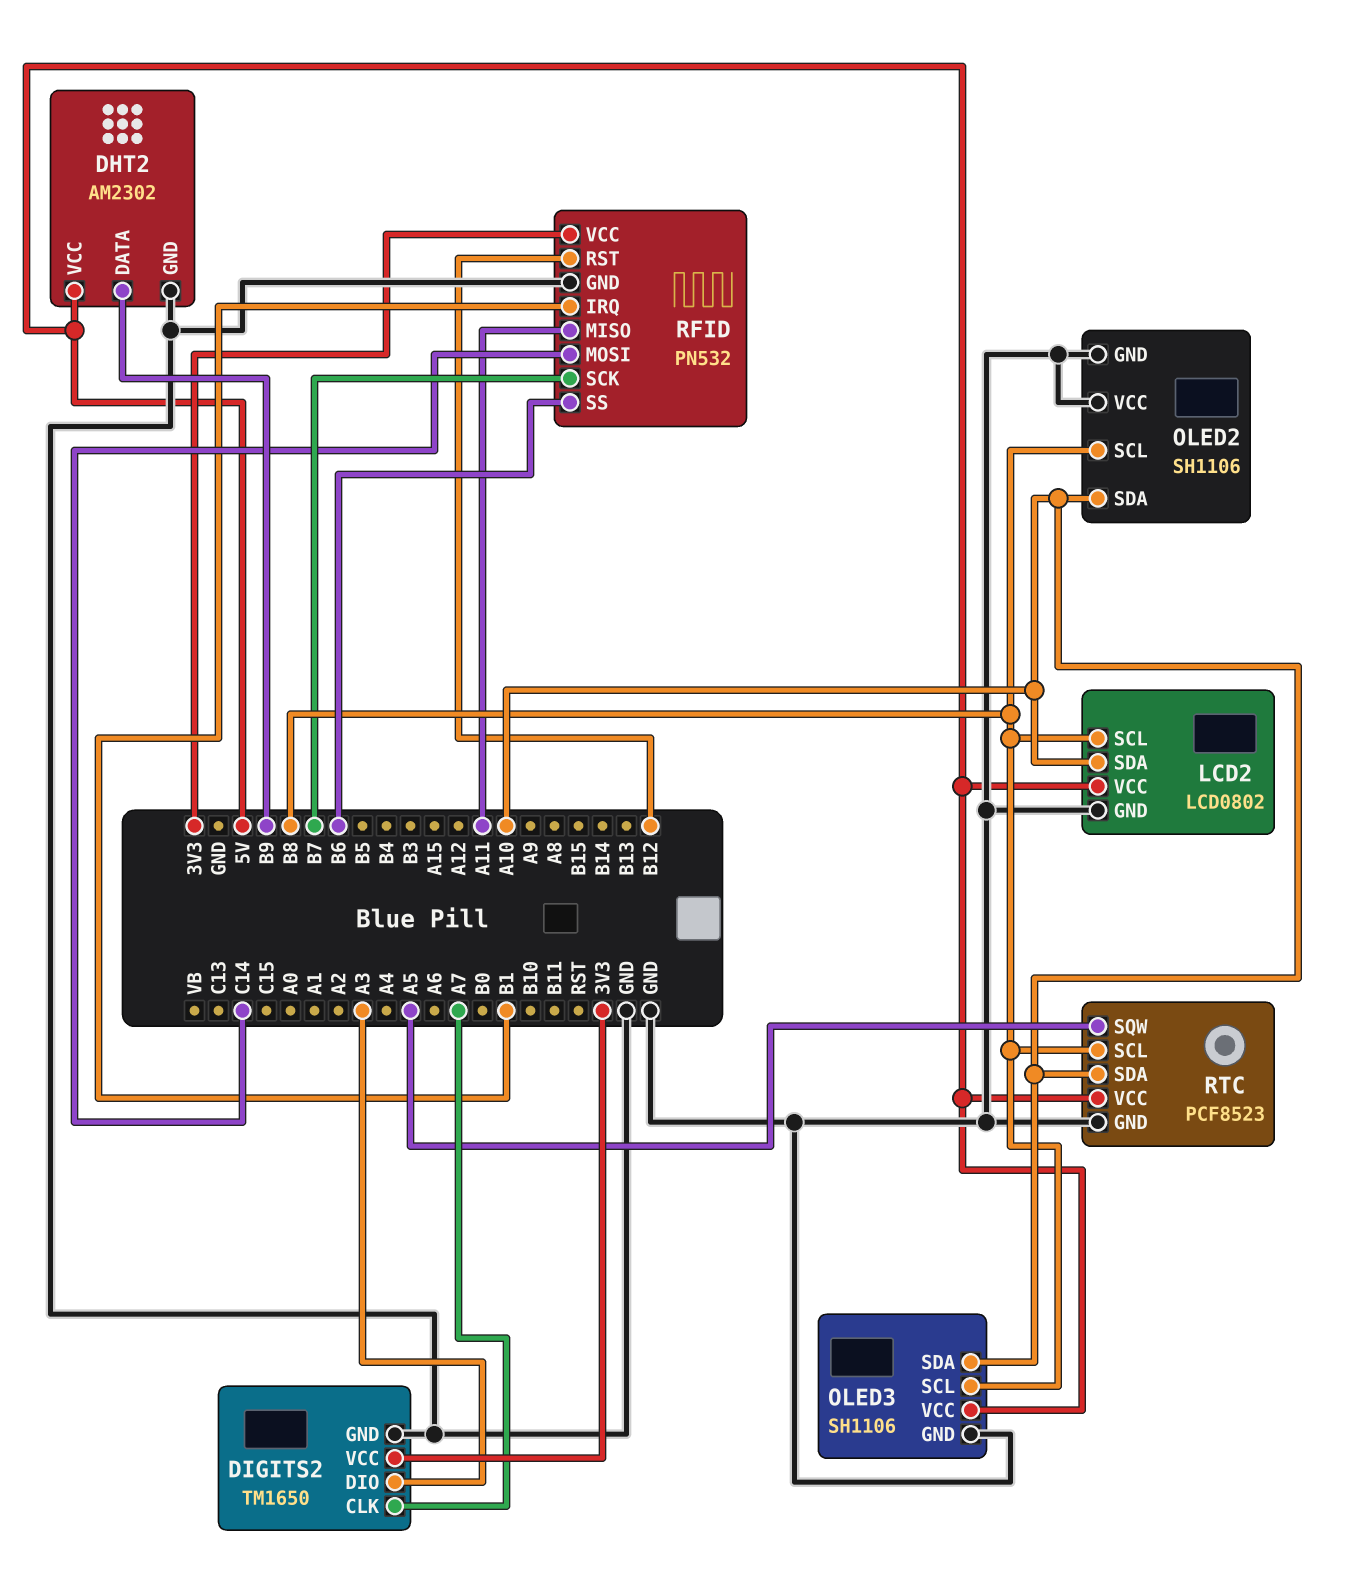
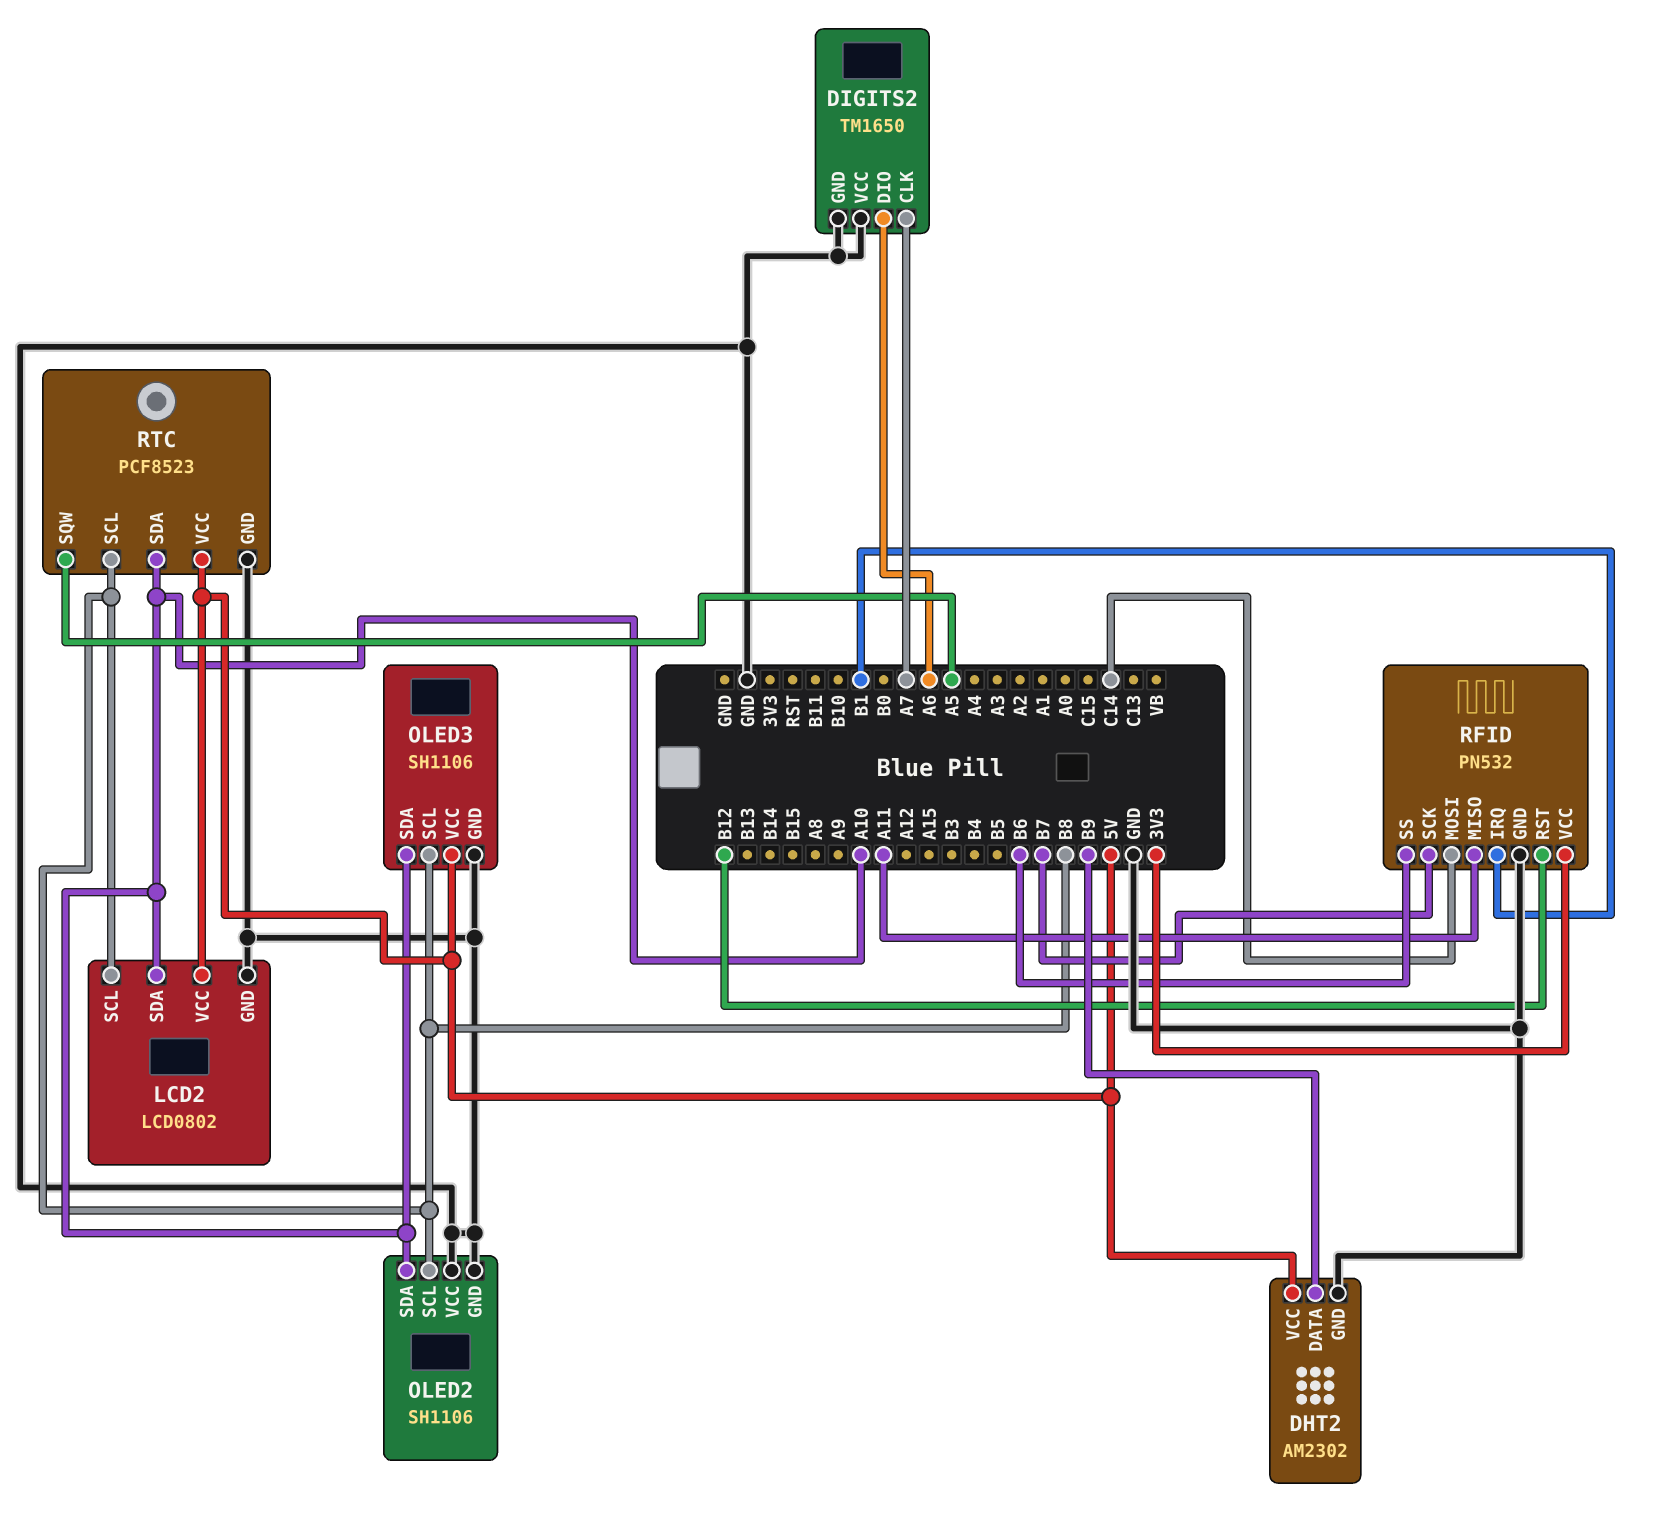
DIGITS2 pin DIO: A3 -> A6
DIGITS2 pin VCC: 3V3 -> GND

